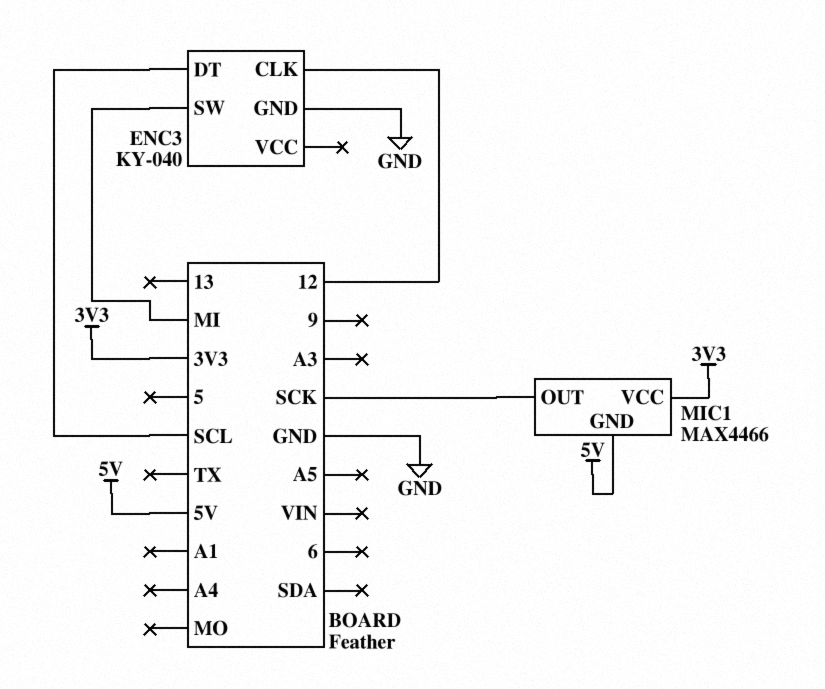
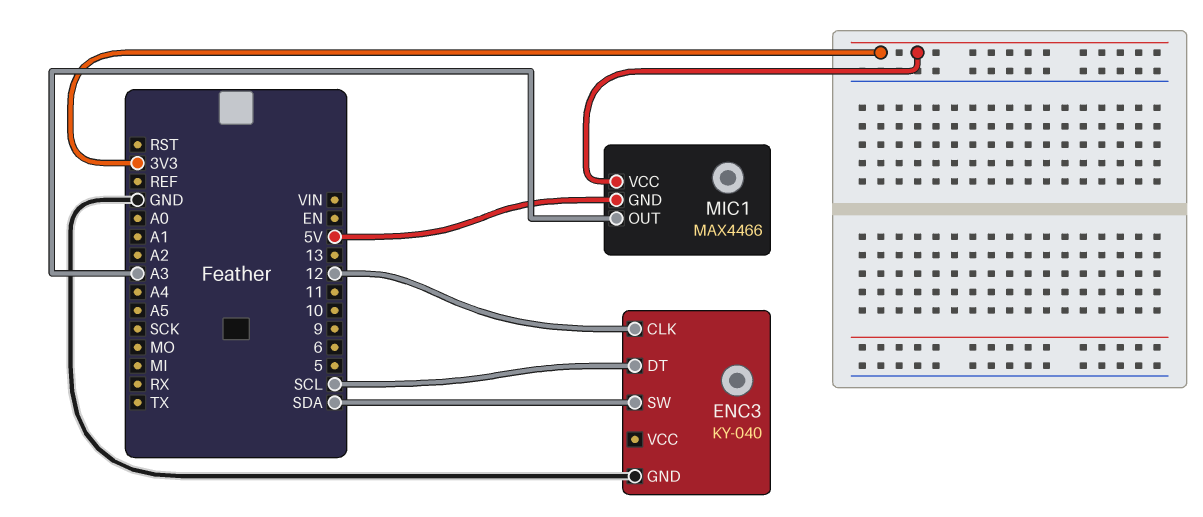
ENC3 pin SW: MI -> SDA
MIC1 pin OUT: SCK -> A3

